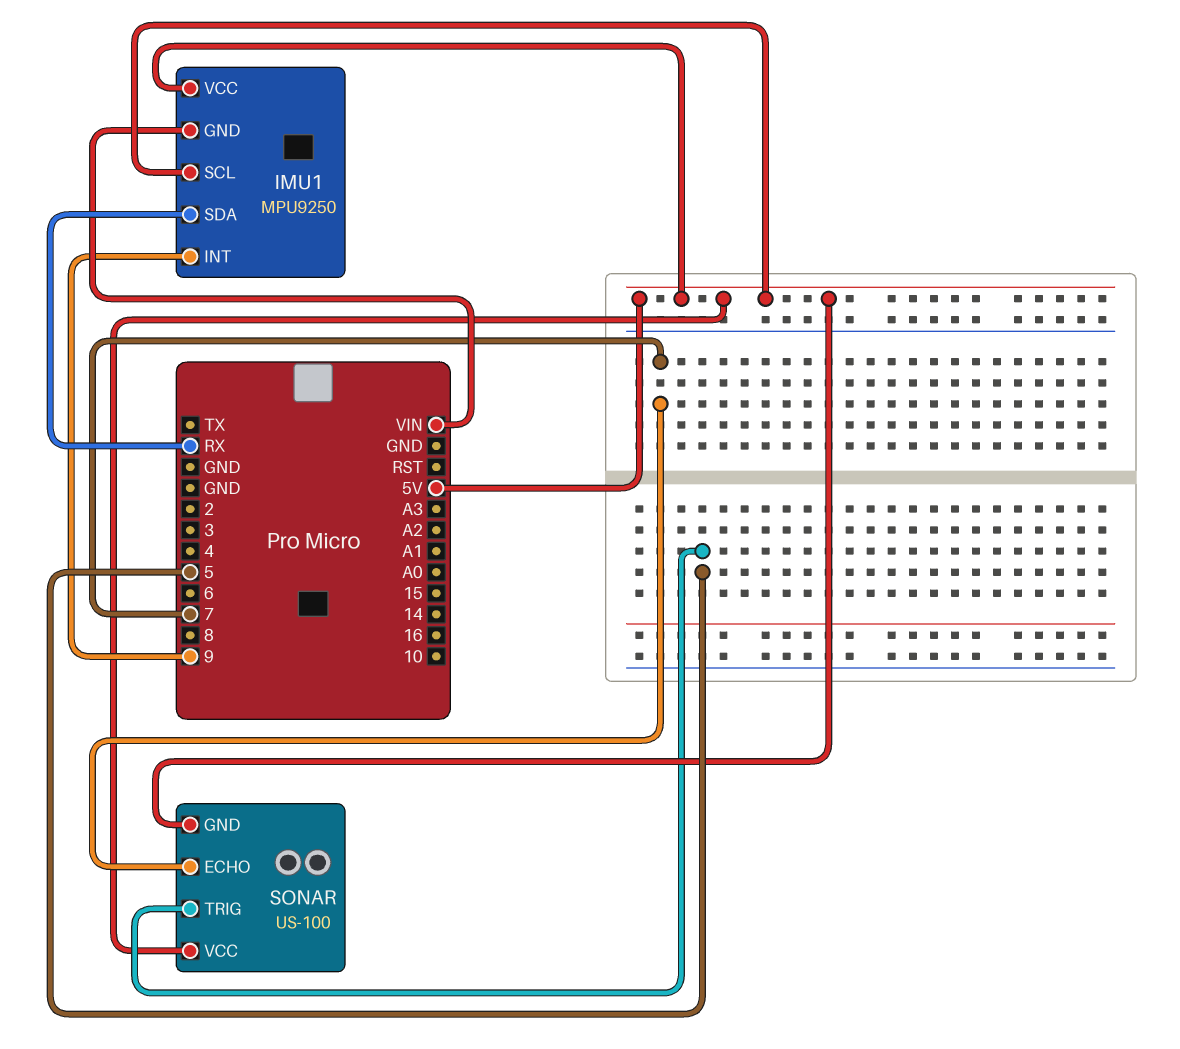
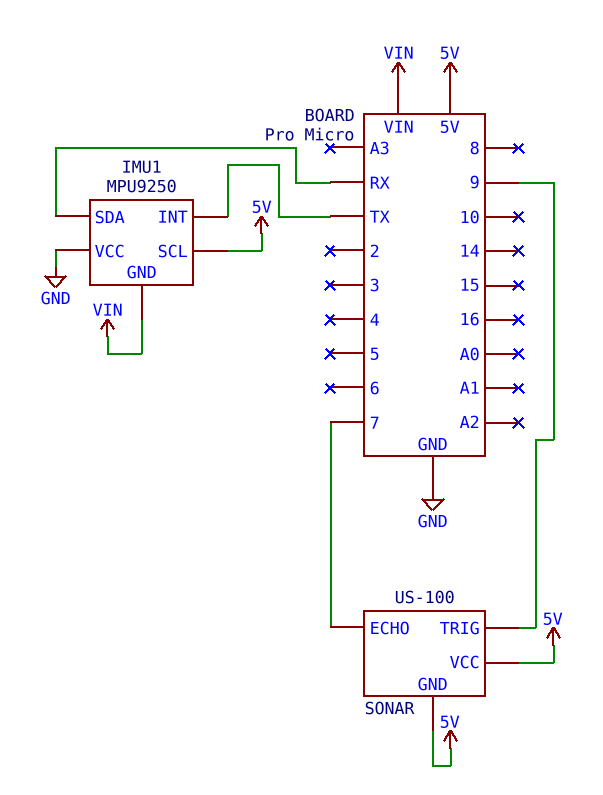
IMU1 pin INT: 9 -> TX
IMU1 pin VCC: 5V -> GND
SONAR pin TRIG: 5 -> 9

